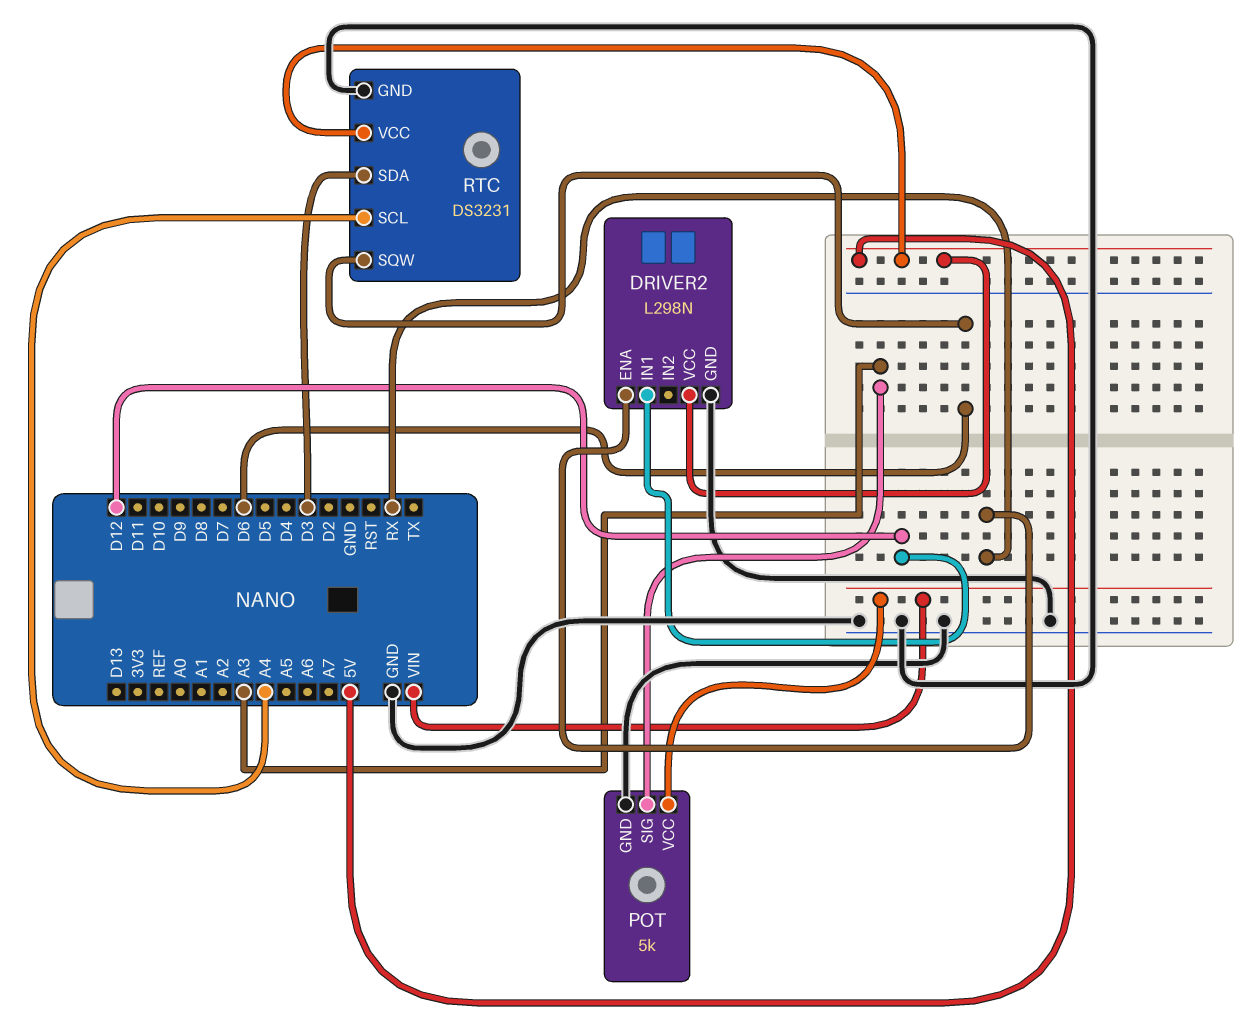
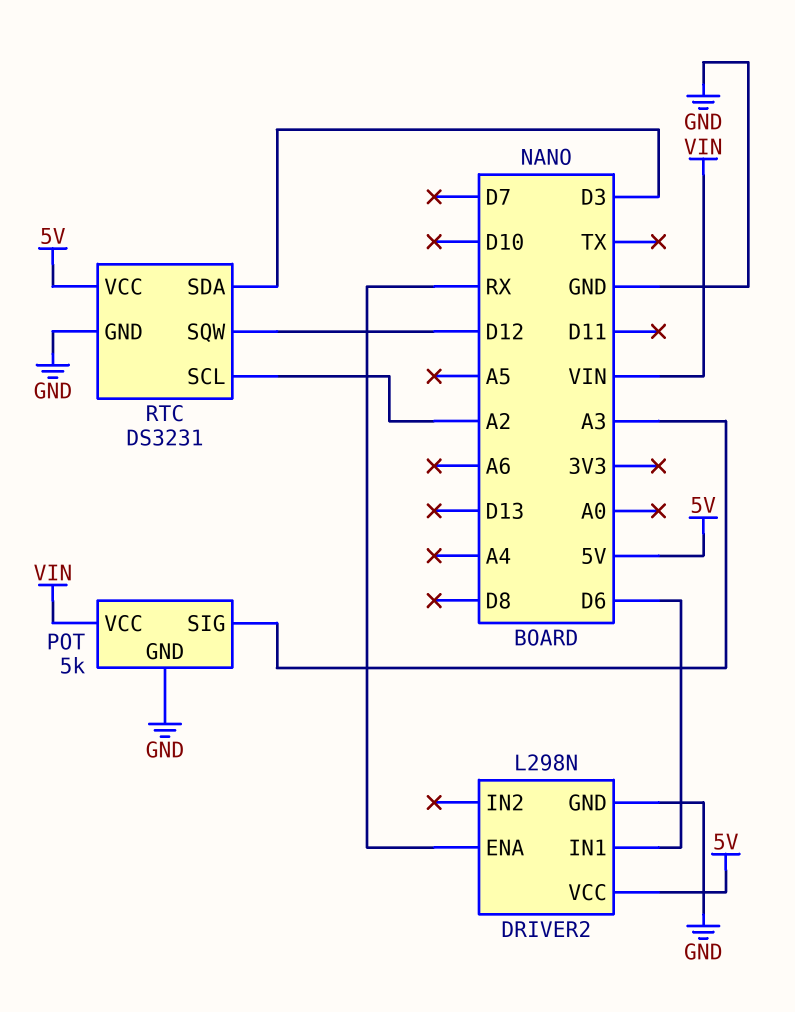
DRIVER2 pin IN1: D12 -> D6
RTC pin SCL: A4 -> A2
RTC pin SQW: D6 -> D12

